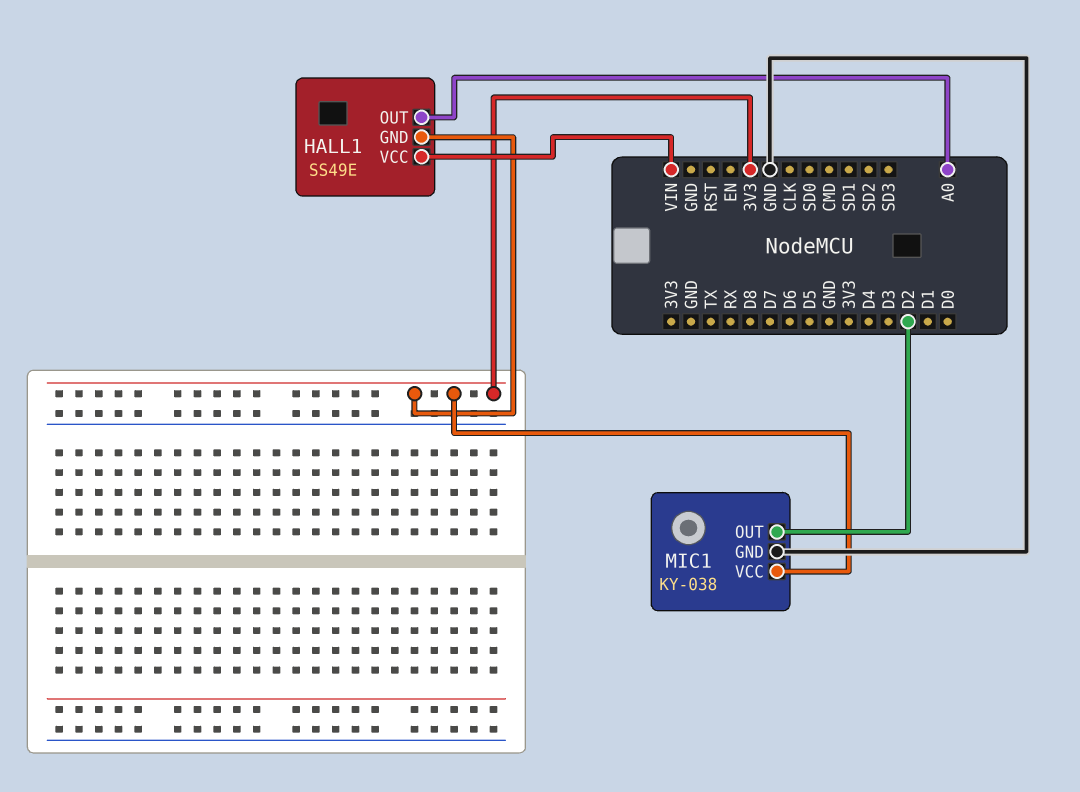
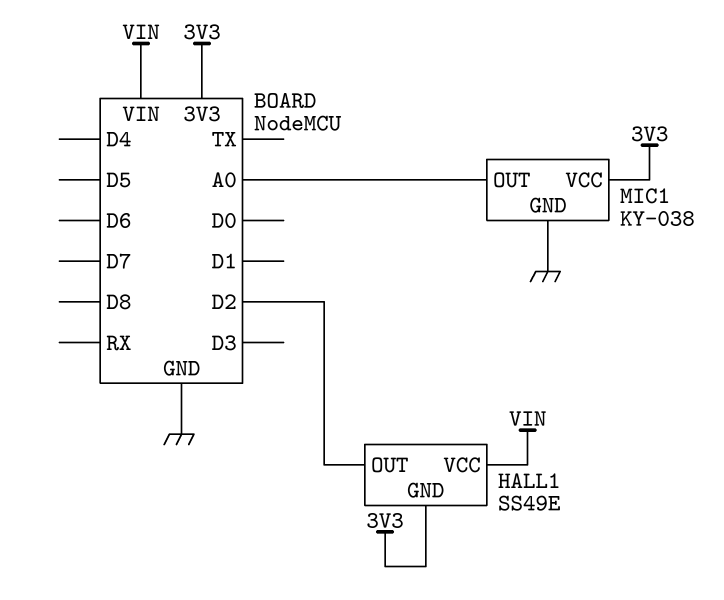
HALL1 pin OUT: A0 -> D2
MIC1 pin OUT: D2 -> A0

